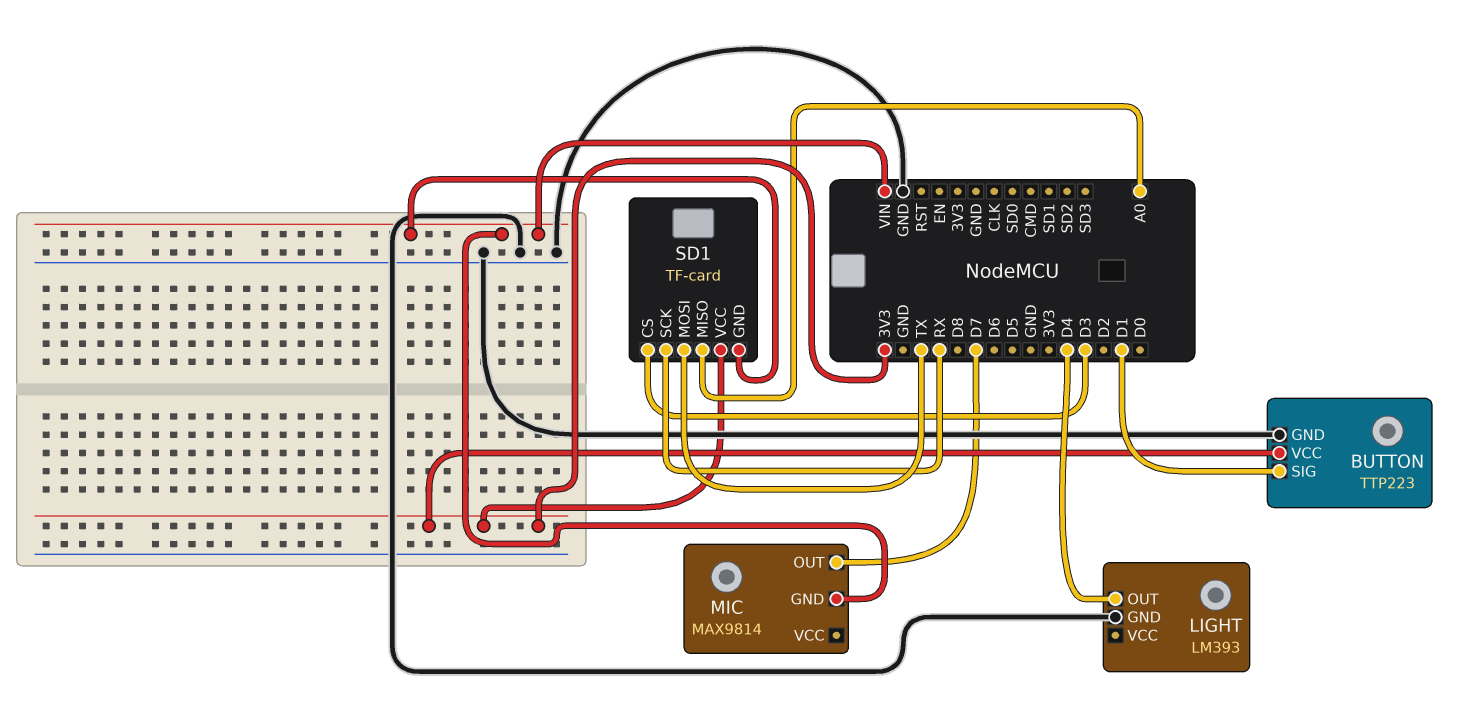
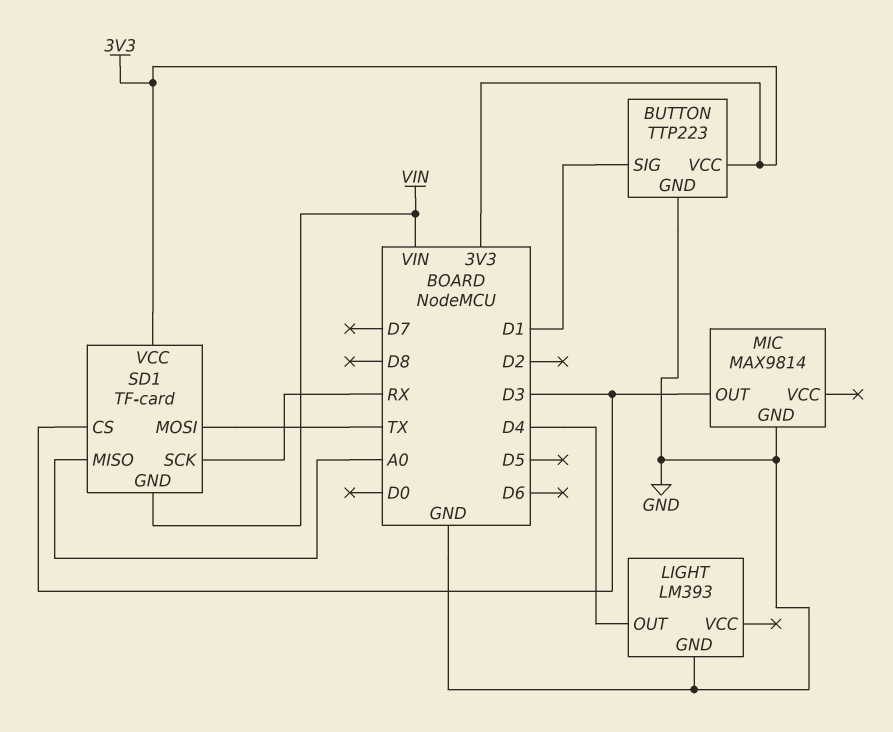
MIC pin GND: VIN -> GND
MIC pin OUT: D7 -> D3

